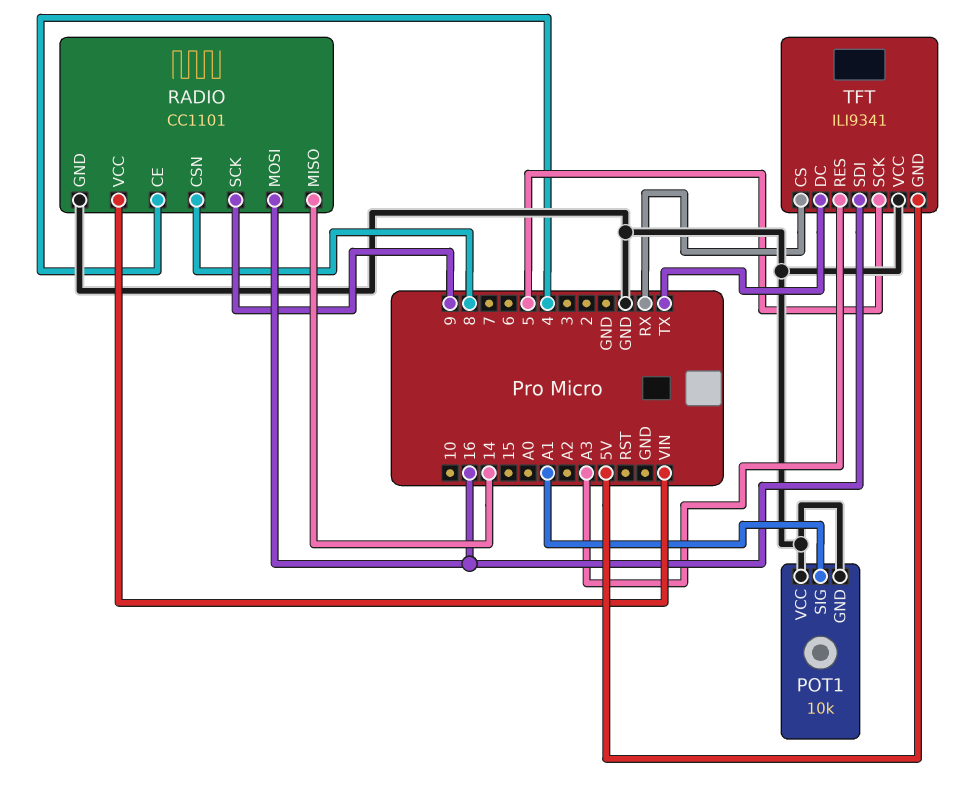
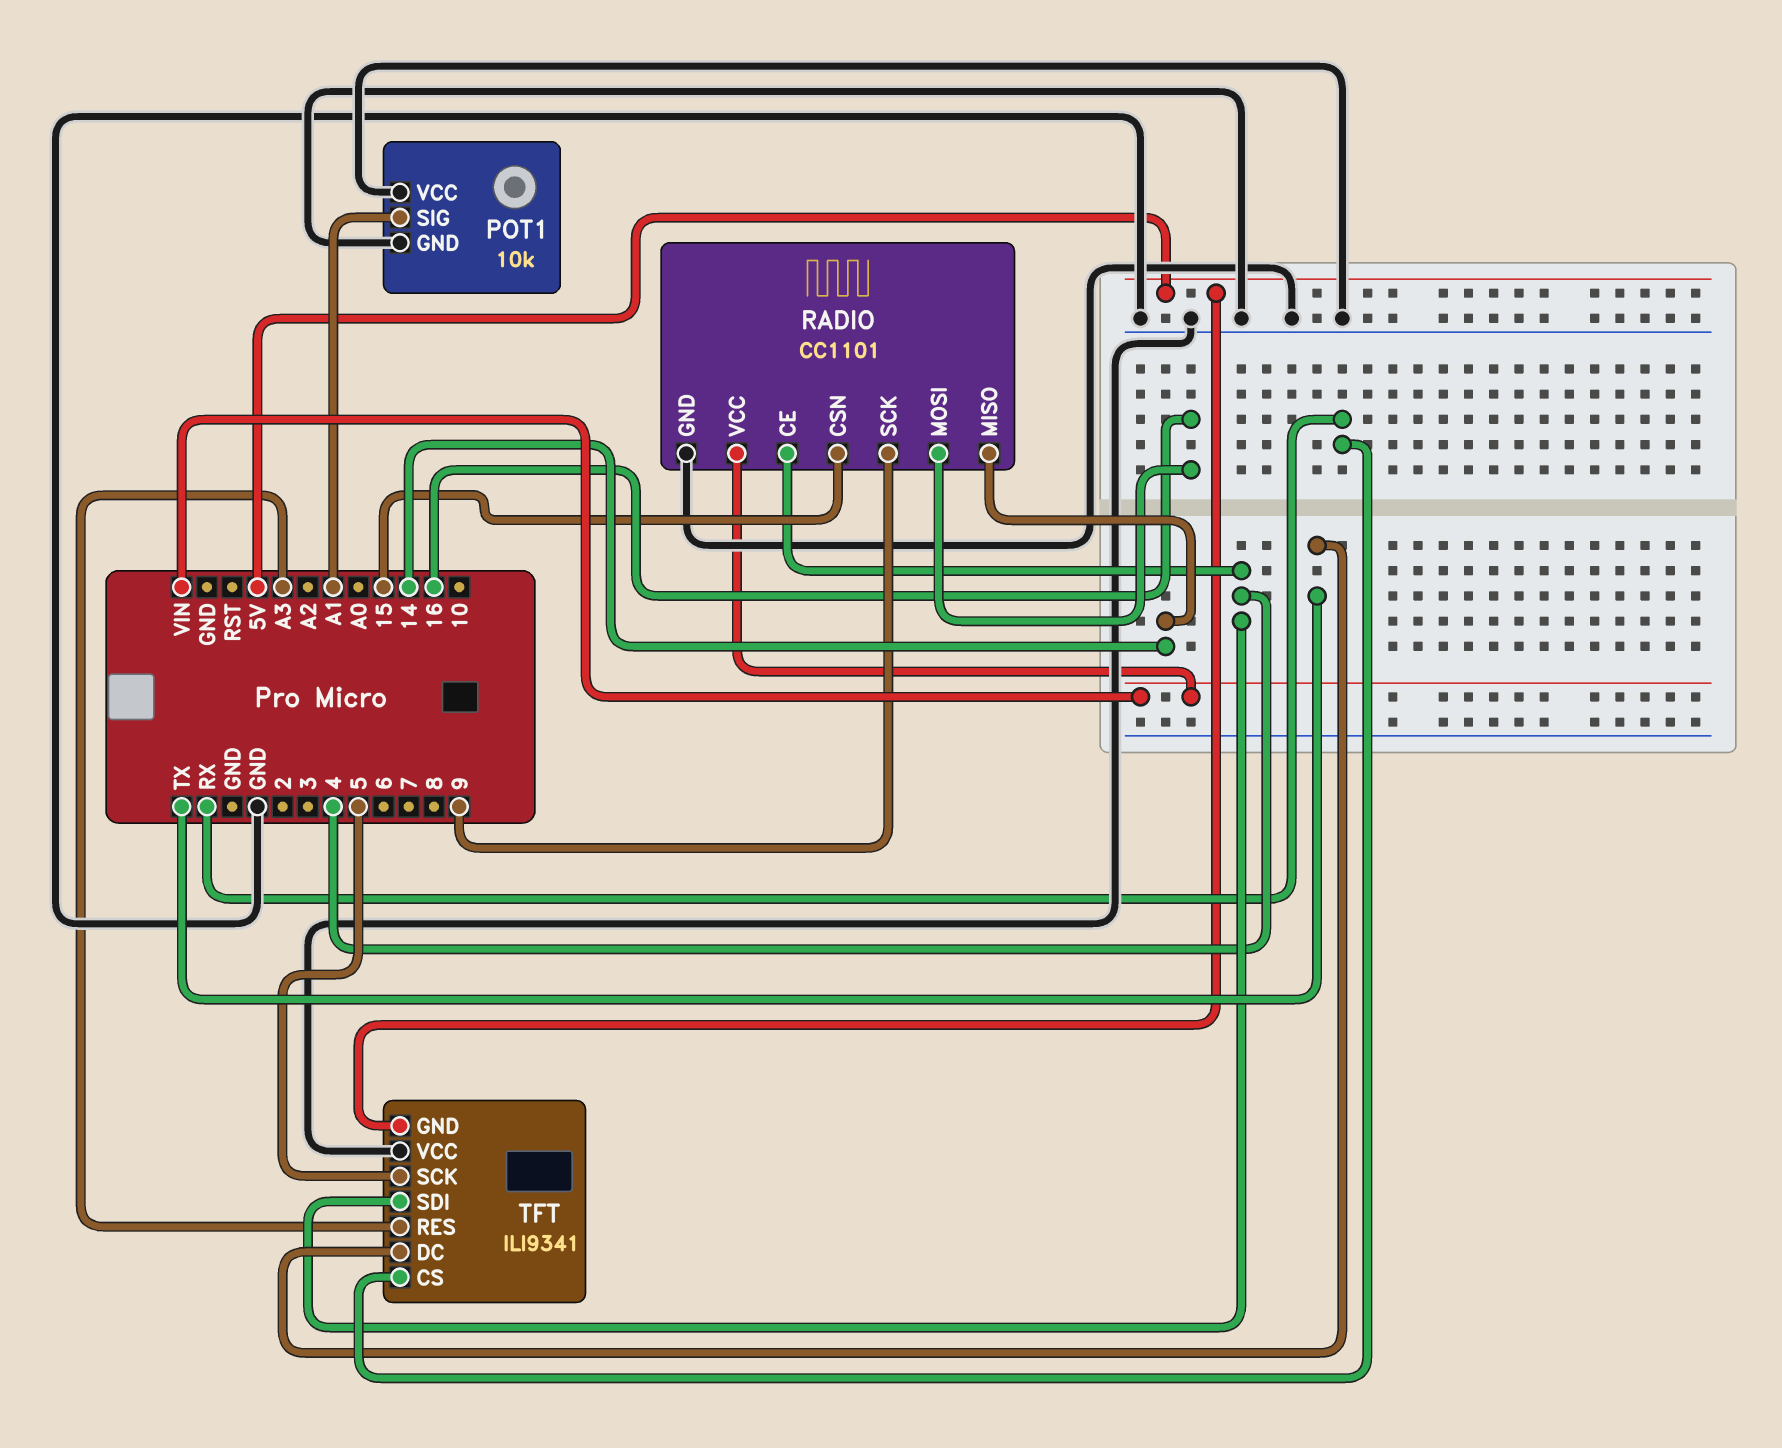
RADIO pin CSN: 8 -> 15
TFT pin SDI: 16 -> 4

